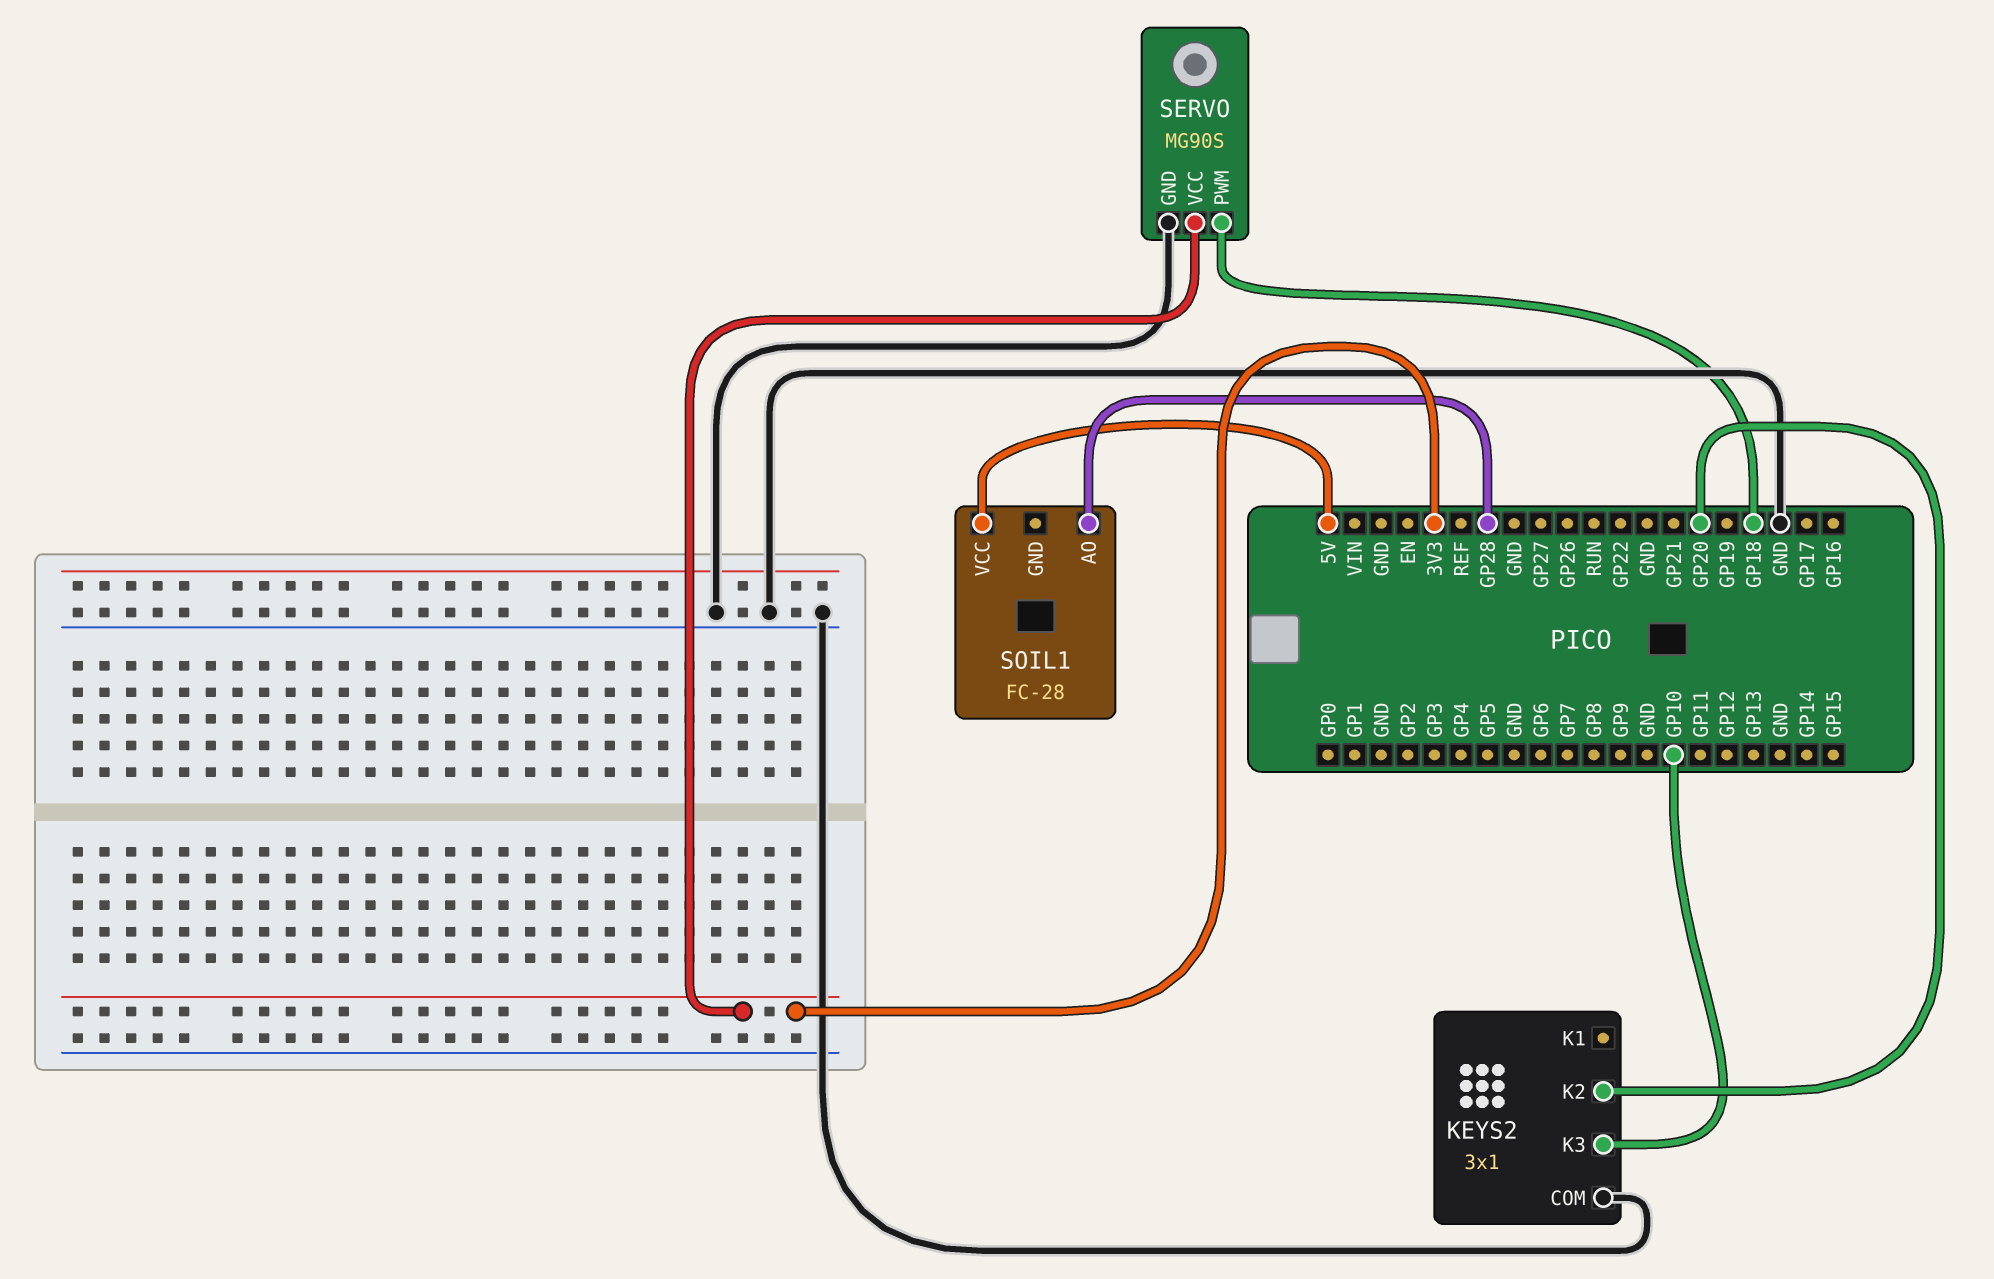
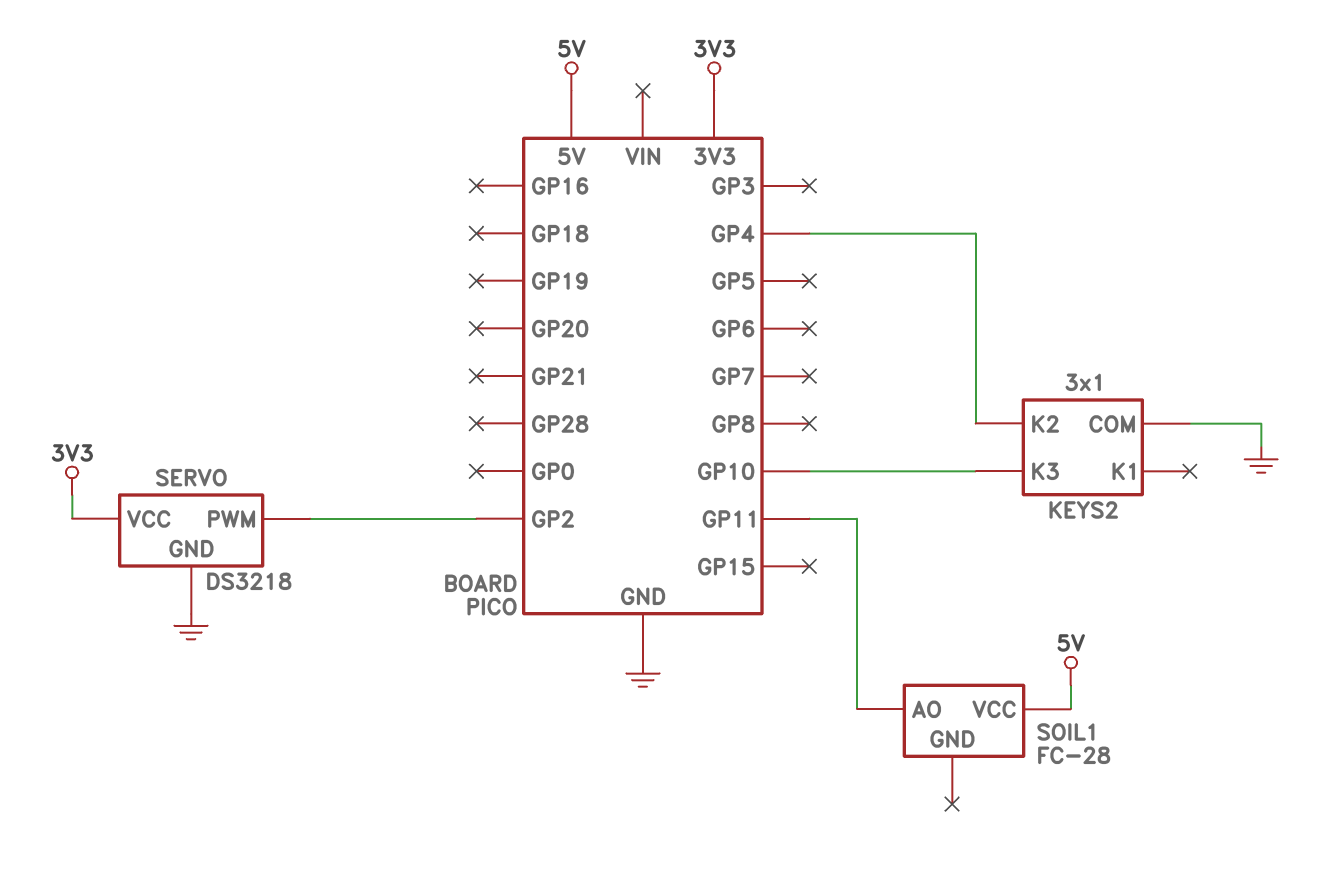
KEYS2 pin K2: GP20 -> GP4
SERVO: MG90S -> DS3218
SERVO pin PWM: GP18 -> GP2
SOIL1 pin AO: GP28 -> GP11

